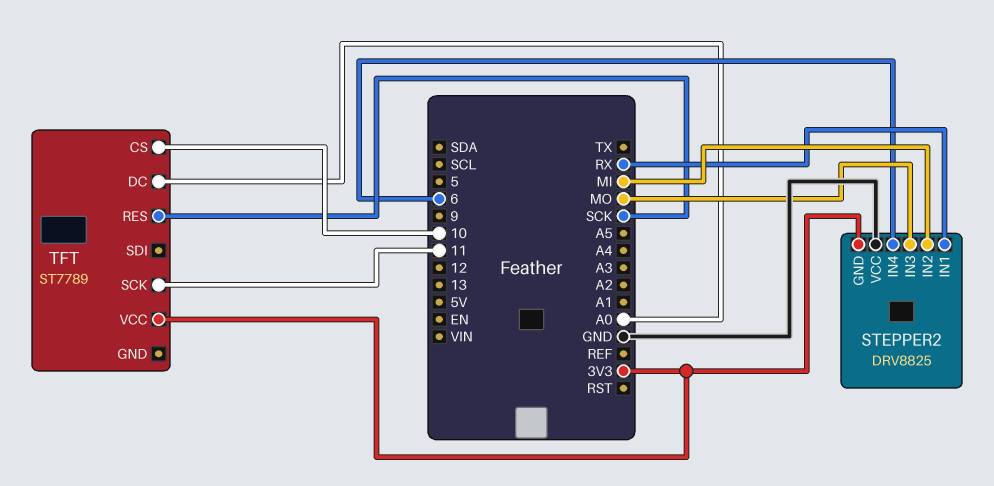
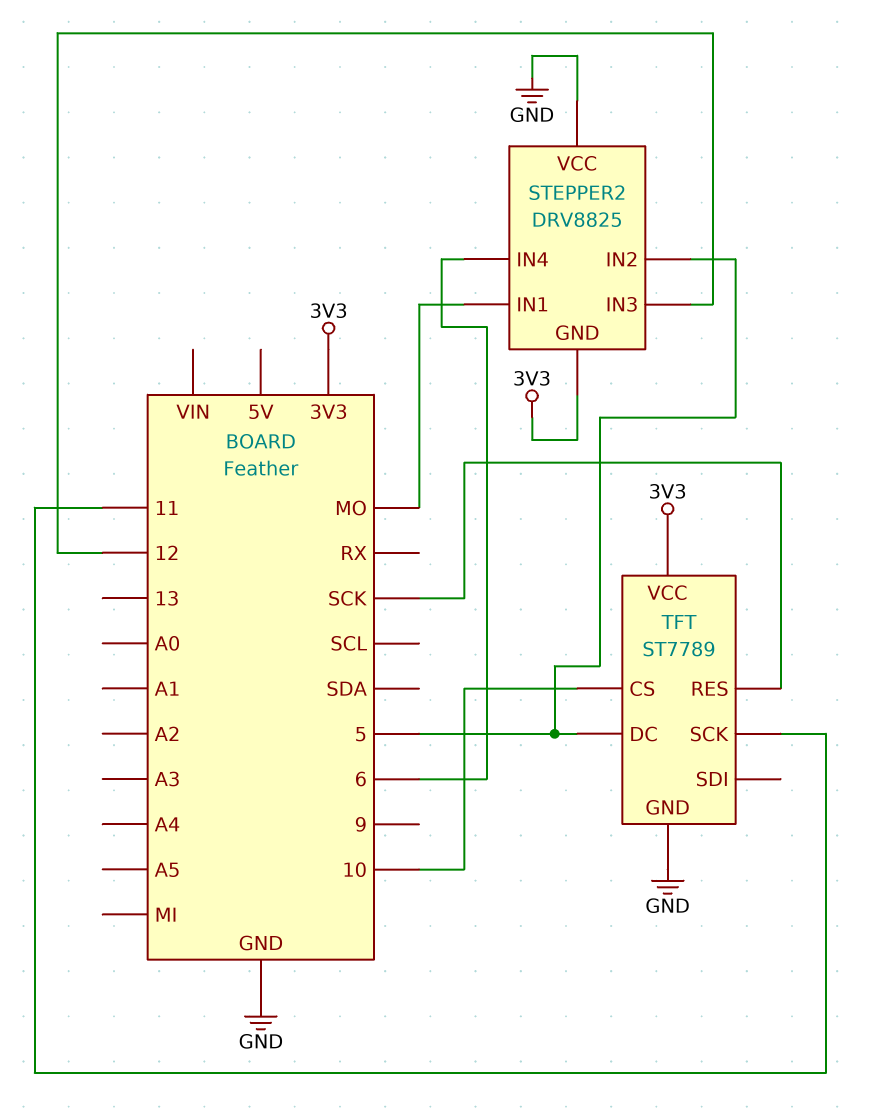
STEPPER2 pin IN1: RX -> MO
STEPPER2 pin IN2: MI -> 5
STEPPER2 pin IN3: MO -> 12
TFT pin DC: A0 -> 5
TFT pin GND: none -> GND

